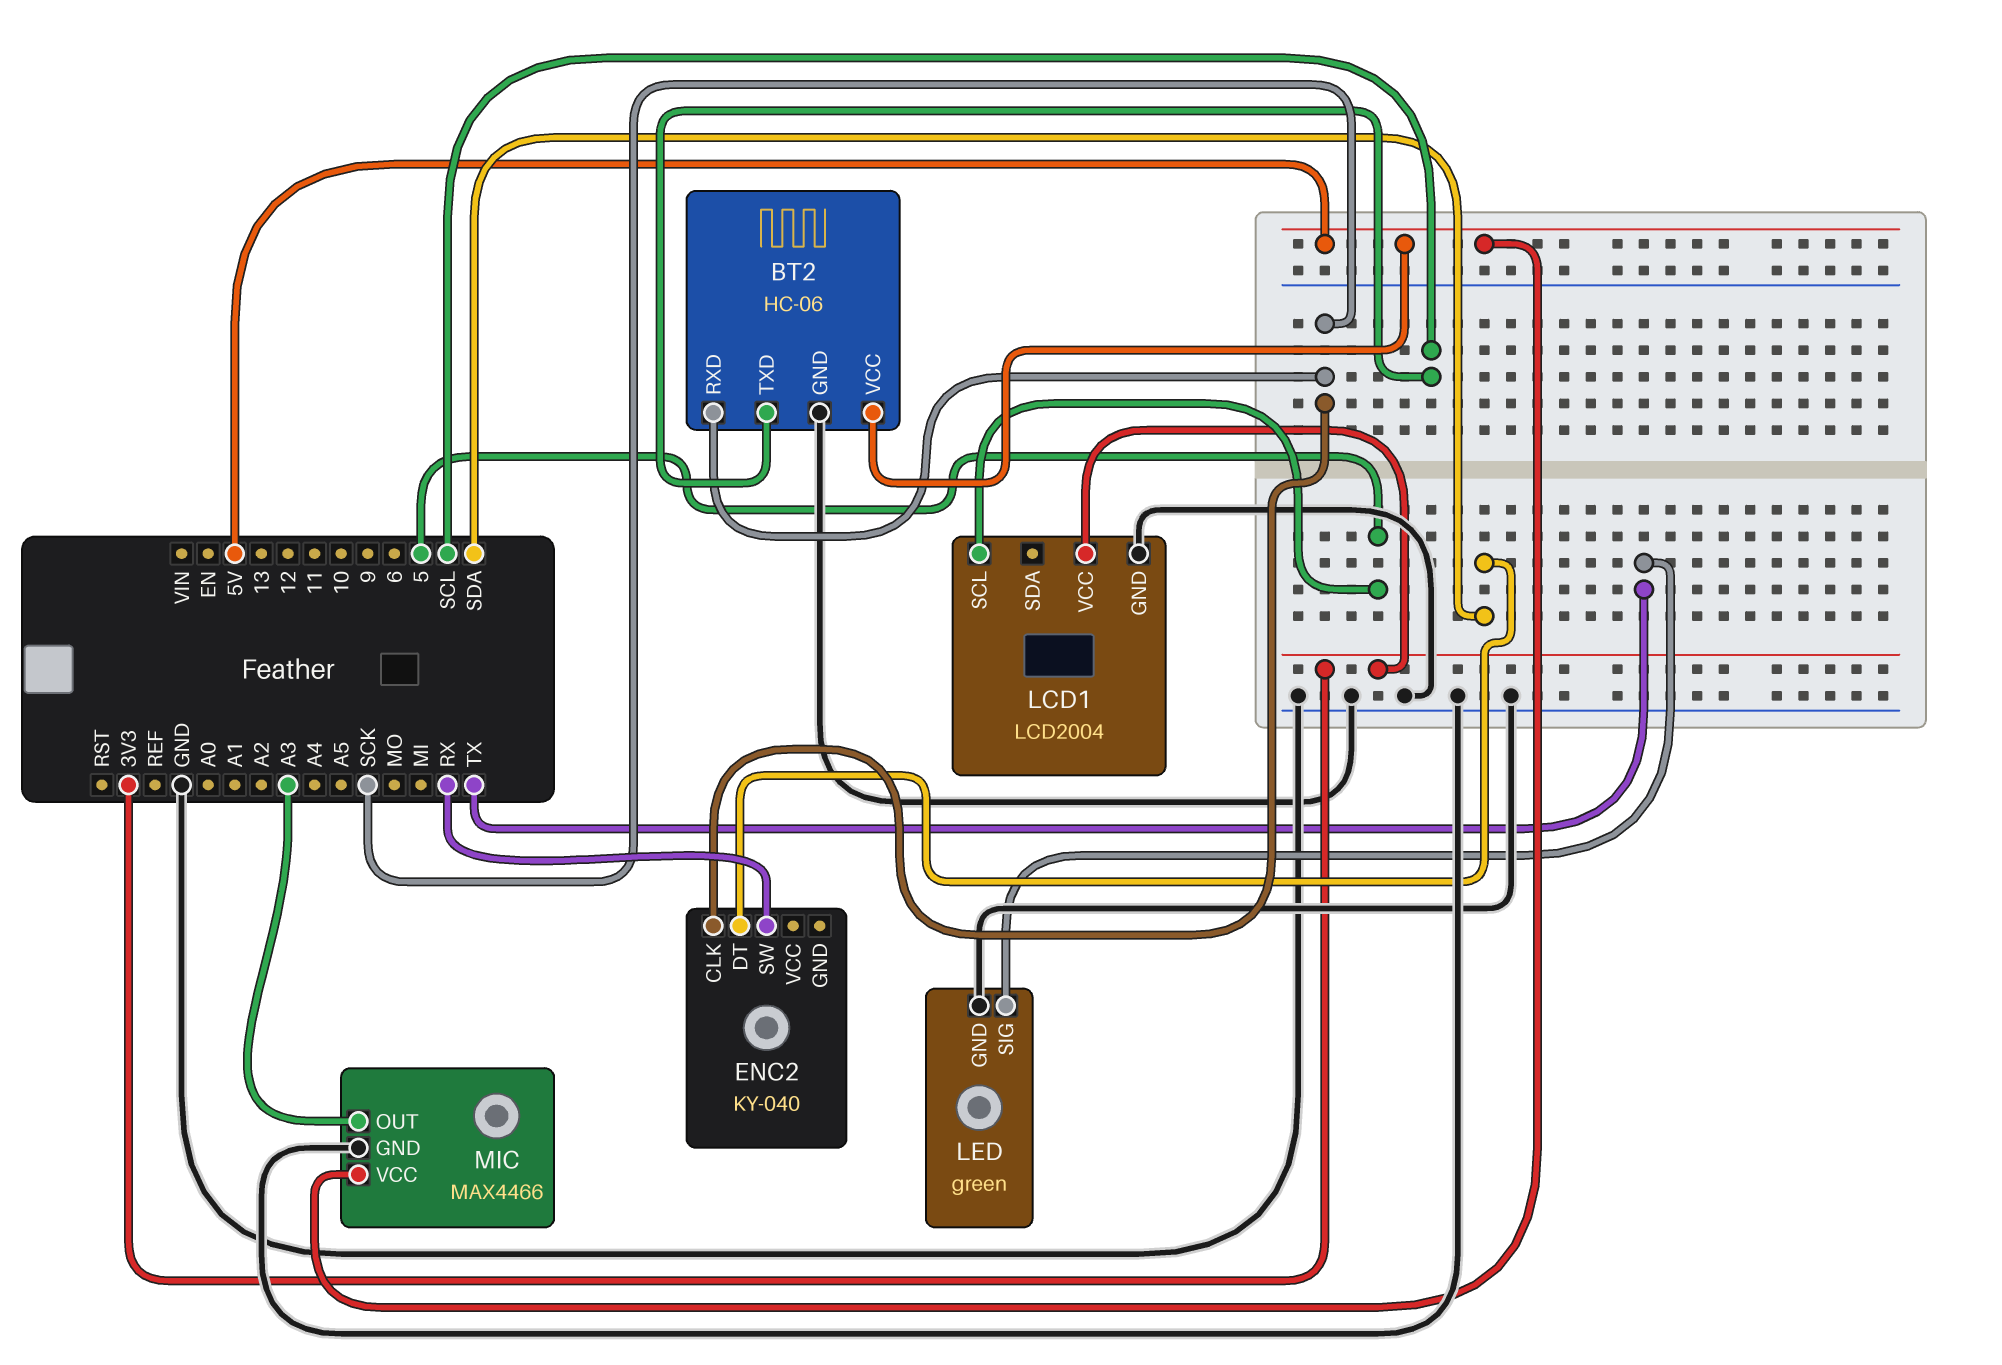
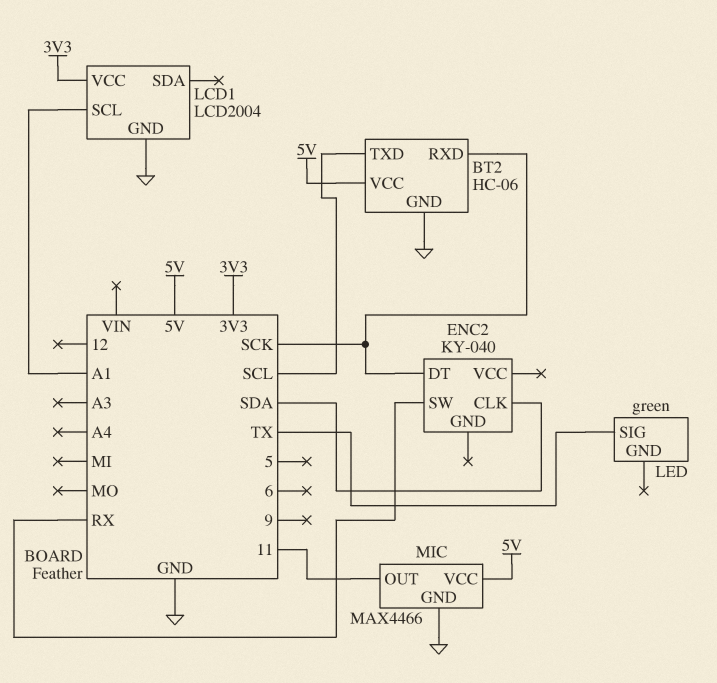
ENC2 pin CLK: SCK -> SDA
ENC2 pin DT: SDA -> SCK
LCD1 pin SCL: 5 -> A1
LED pin GND: GND -> none
MIC pin OUT: A3 -> 11

